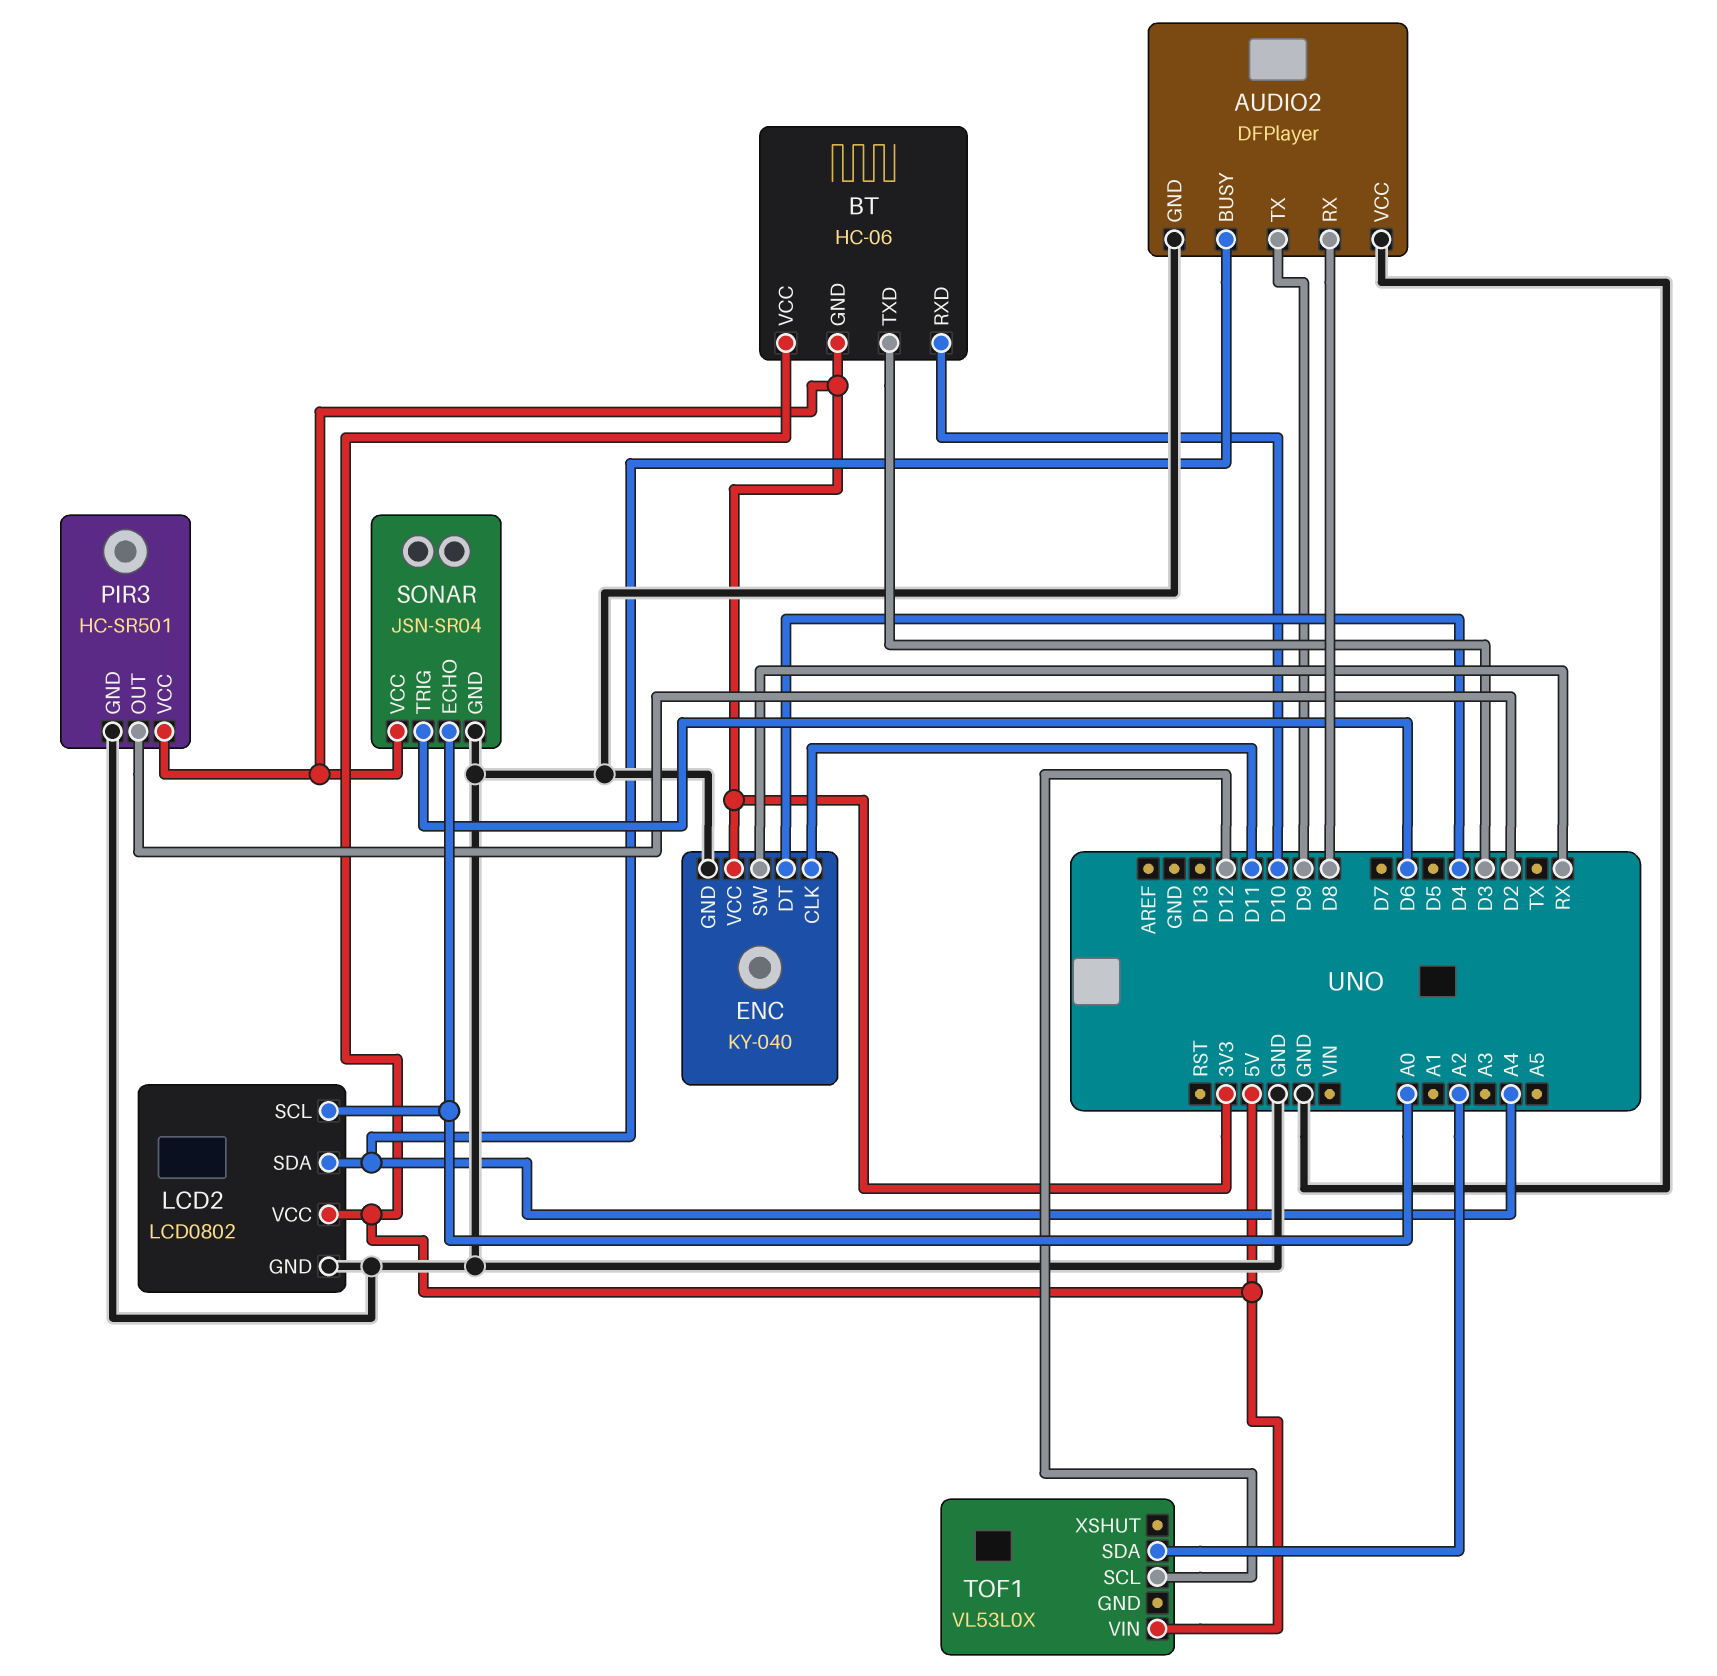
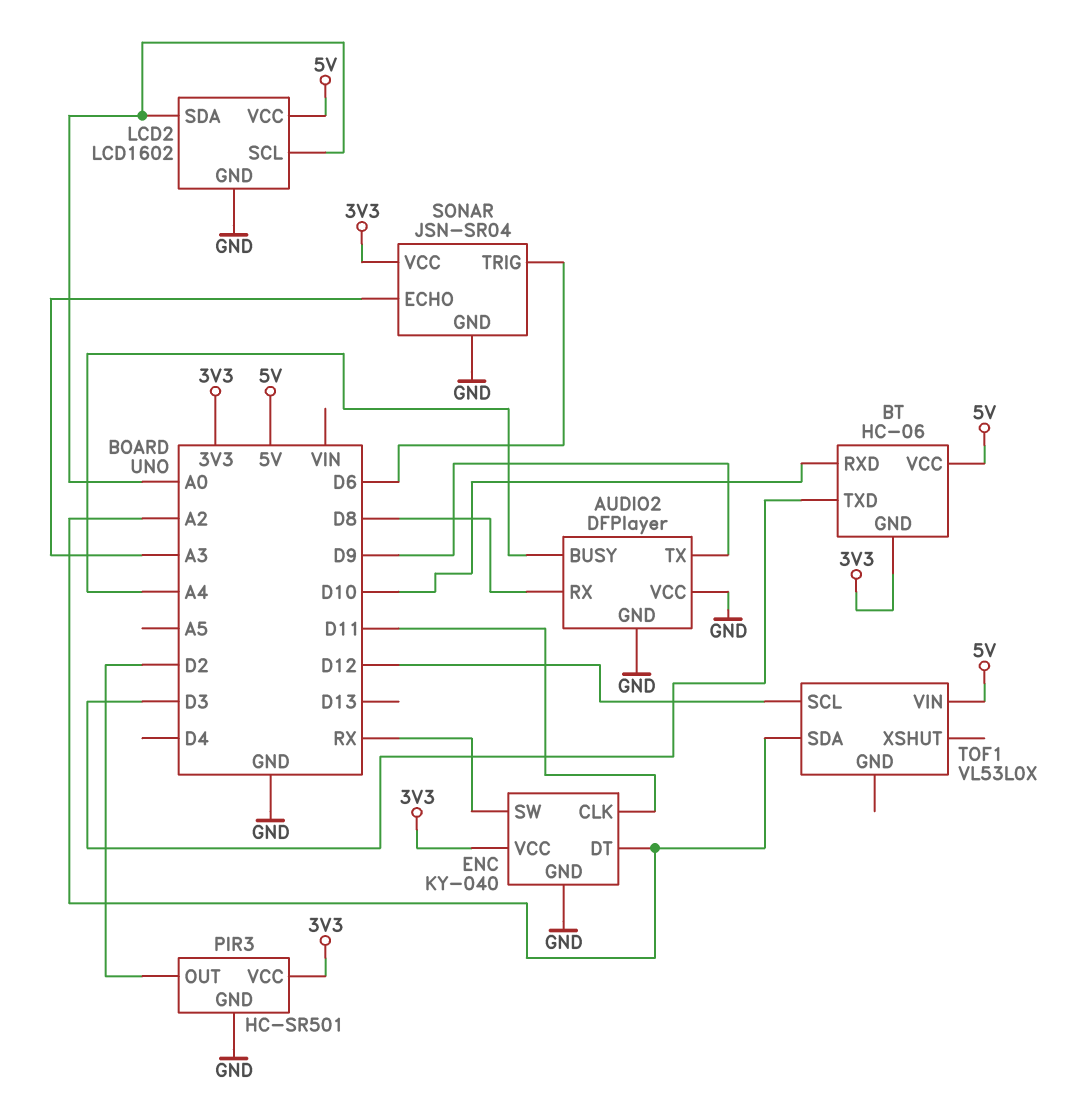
ENC pin DT: D4 -> A2
LCD2: LCD0802 -> LCD1602
LCD2 pin SDA: A4 -> A0
SONAR pin ECHO: A0 -> A3

